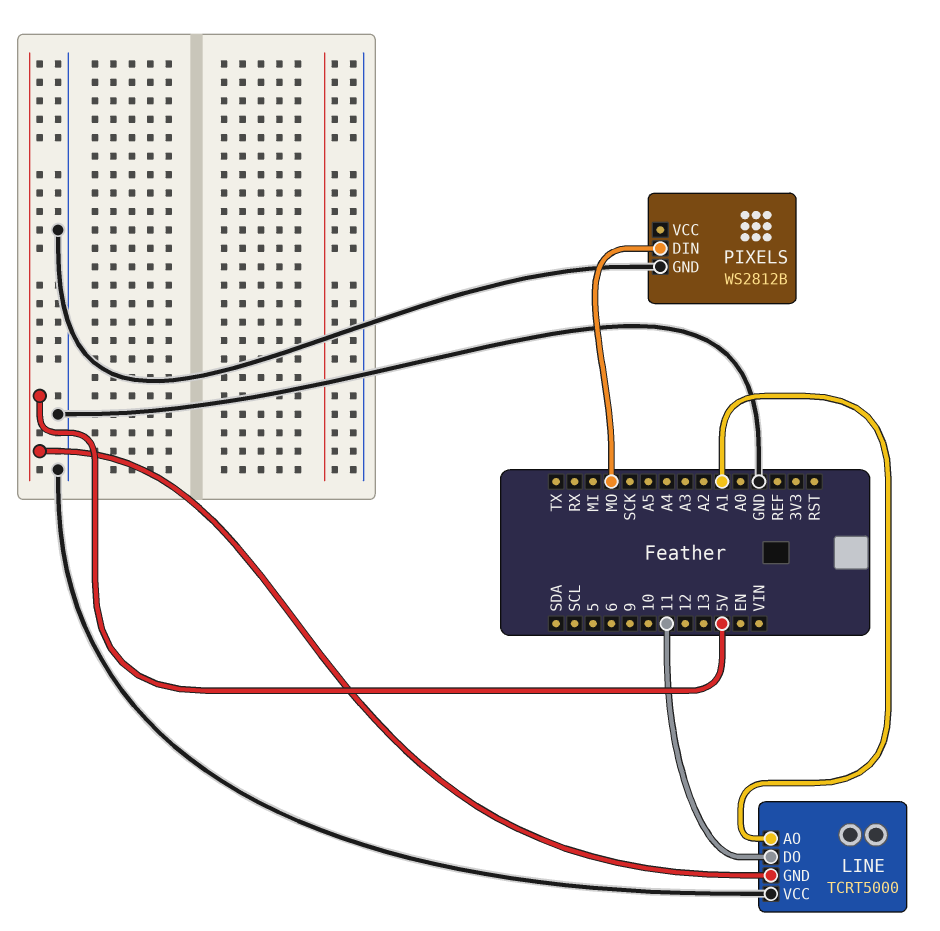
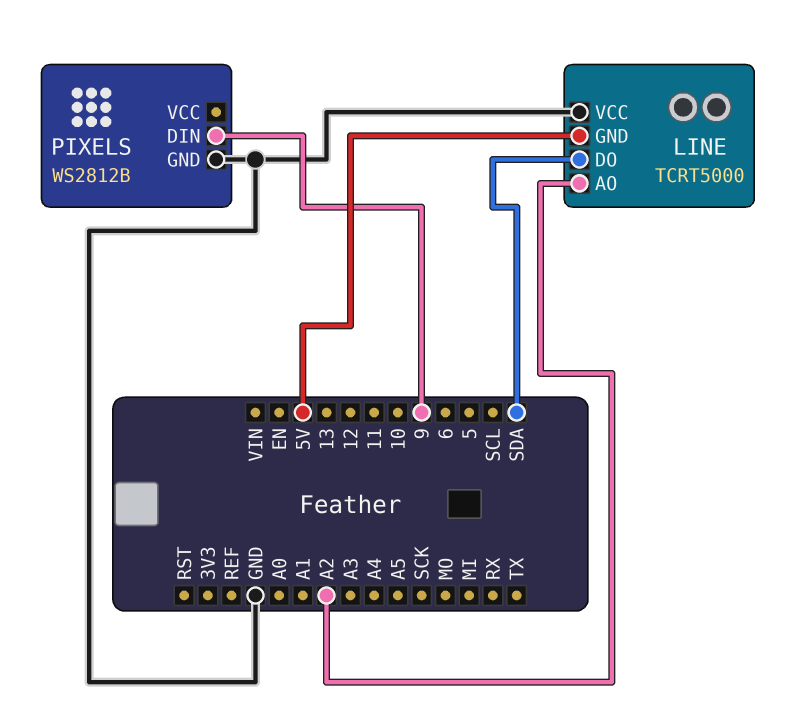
LINE pin AO: A1 -> A2
LINE pin DO: 11 -> SDA
PIXELS pin DIN: MO -> 9

